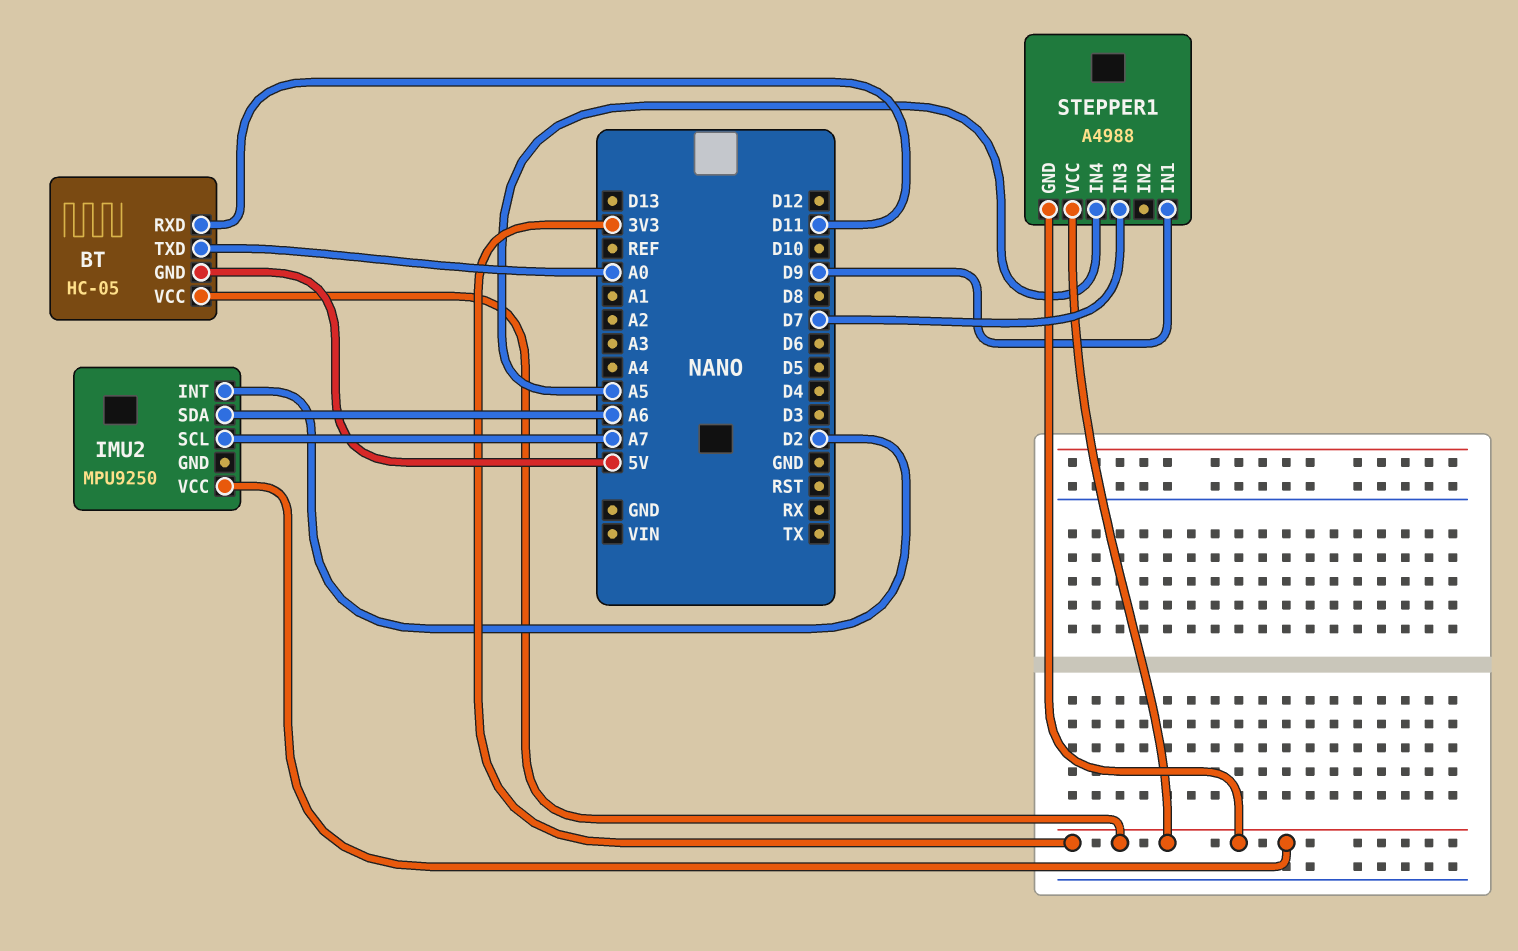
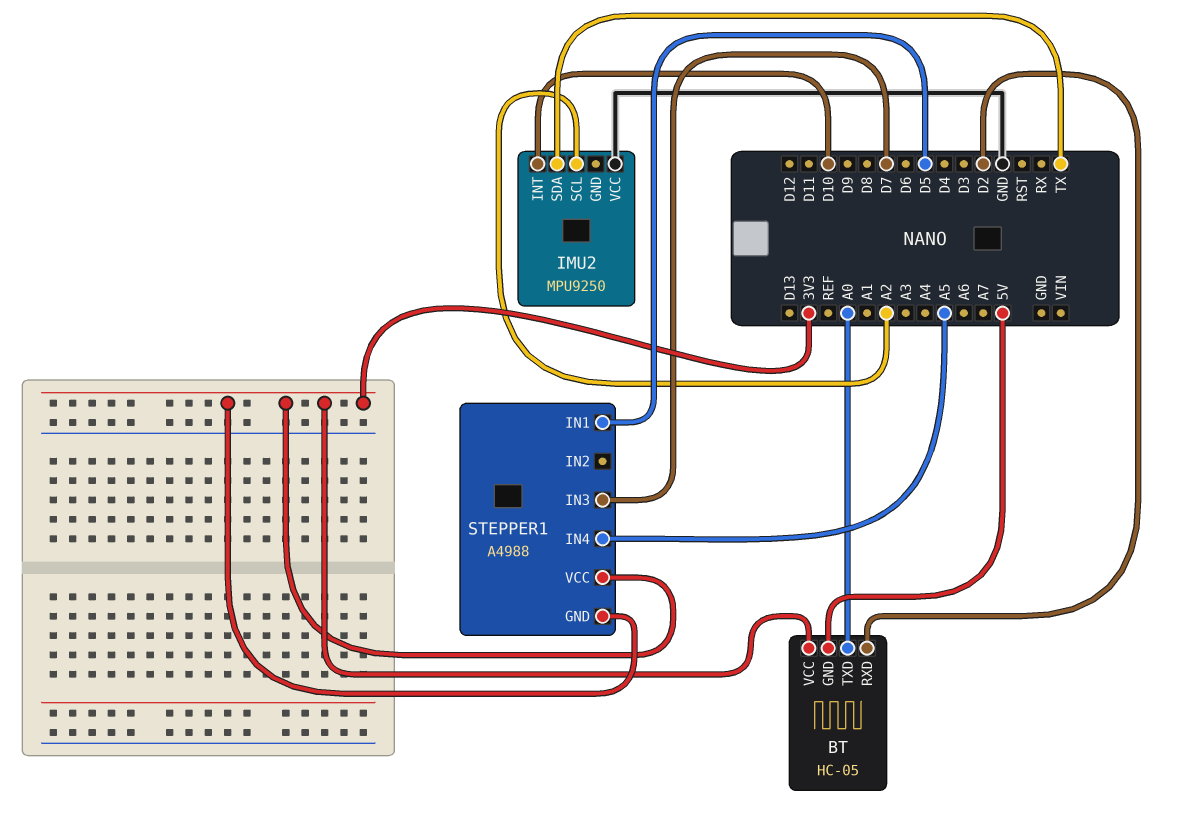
BT pin RXD: D11 -> D2
IMU2 pin INT: D2 -> D10
IMU2 pin SCL: A7 -> A2
IMU2 pin SDA: A6 -> TX
IMU2 pin VCC: 3V3 -> GND
STEPPER1 pin IN1: D9 -> D5

